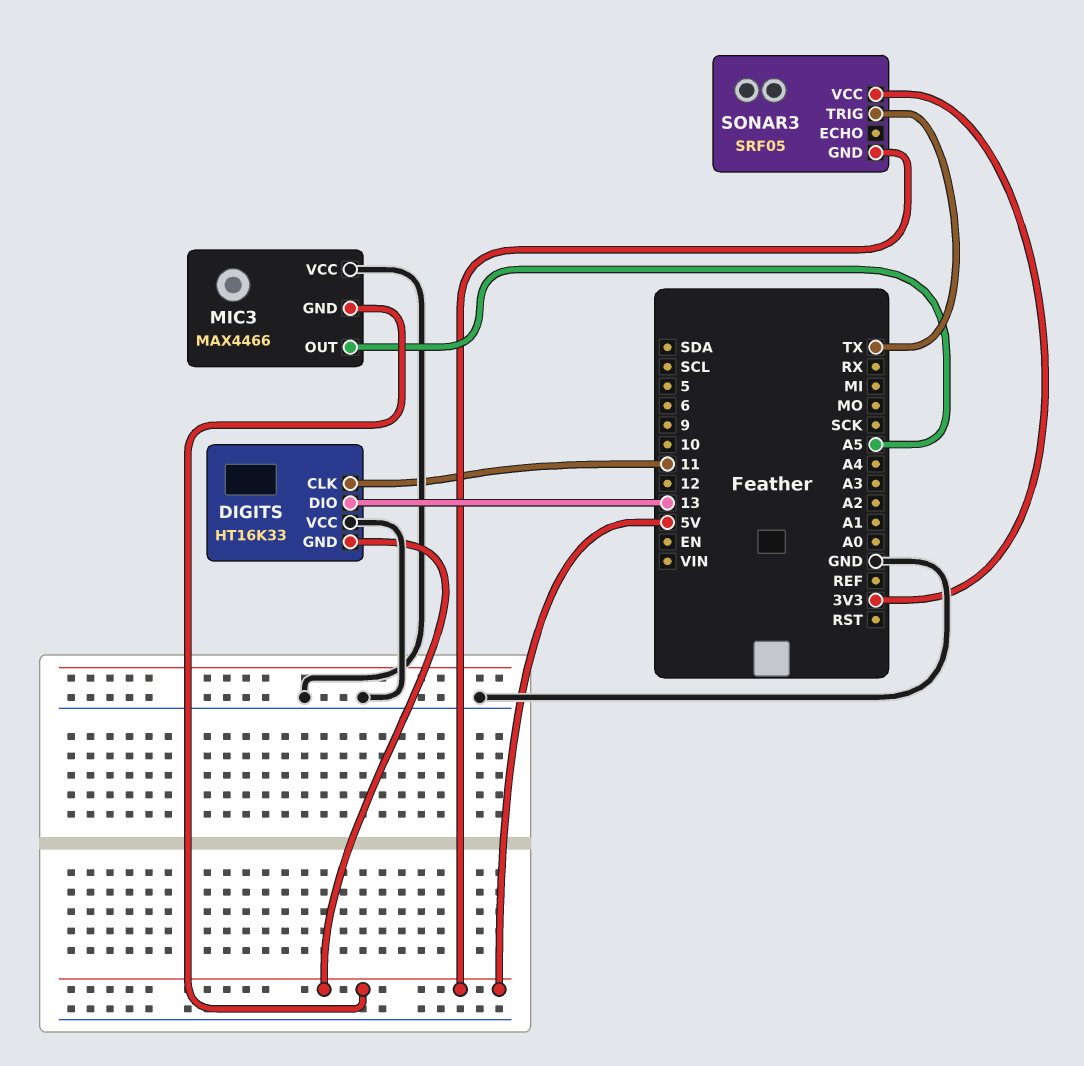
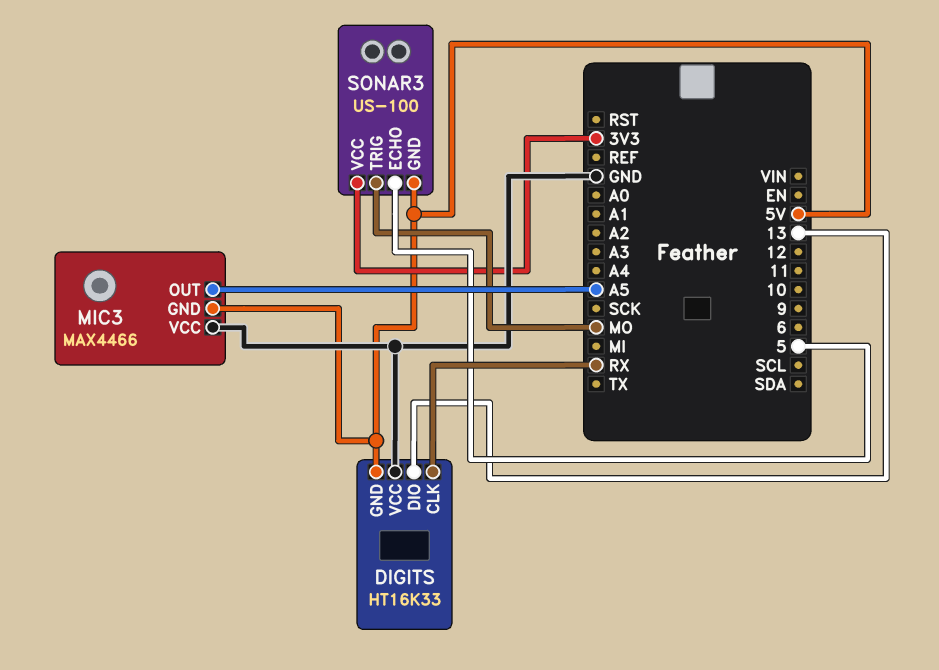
DIGITS pin CLK: 11 -> RX
SONAR3: SRF05 -> US-100
SONAR3 pin ECHO: none -> 5
SONAR3 pin TRIG: TX -> MO

